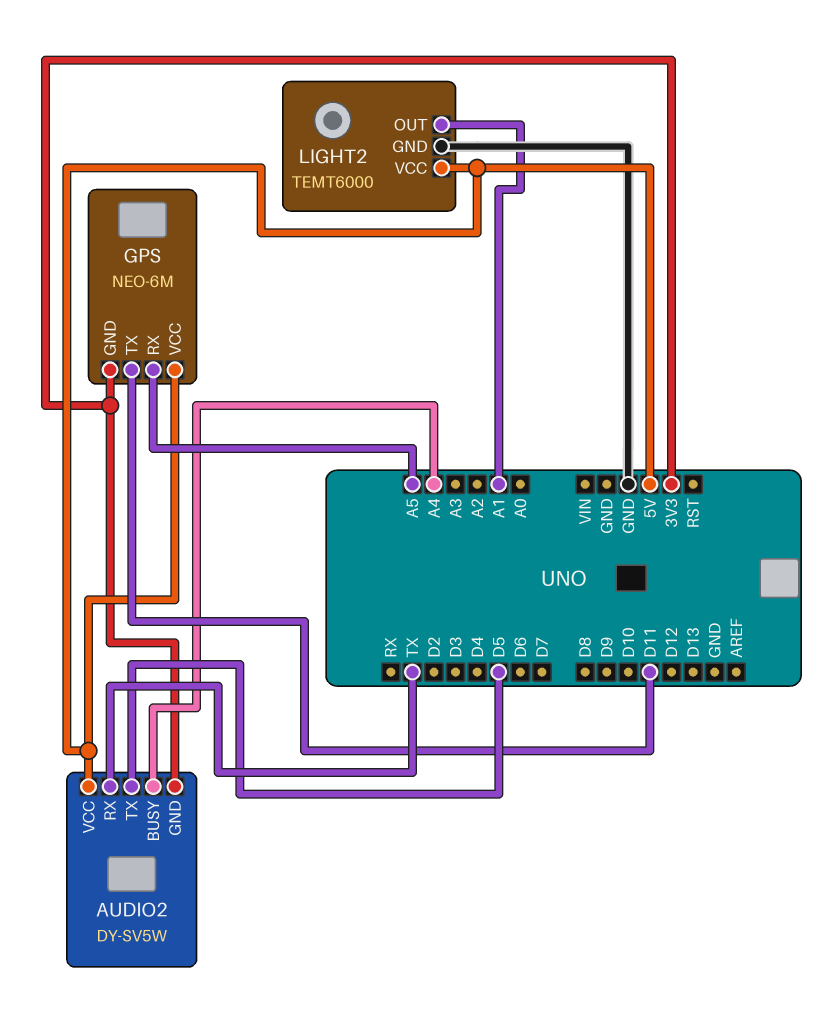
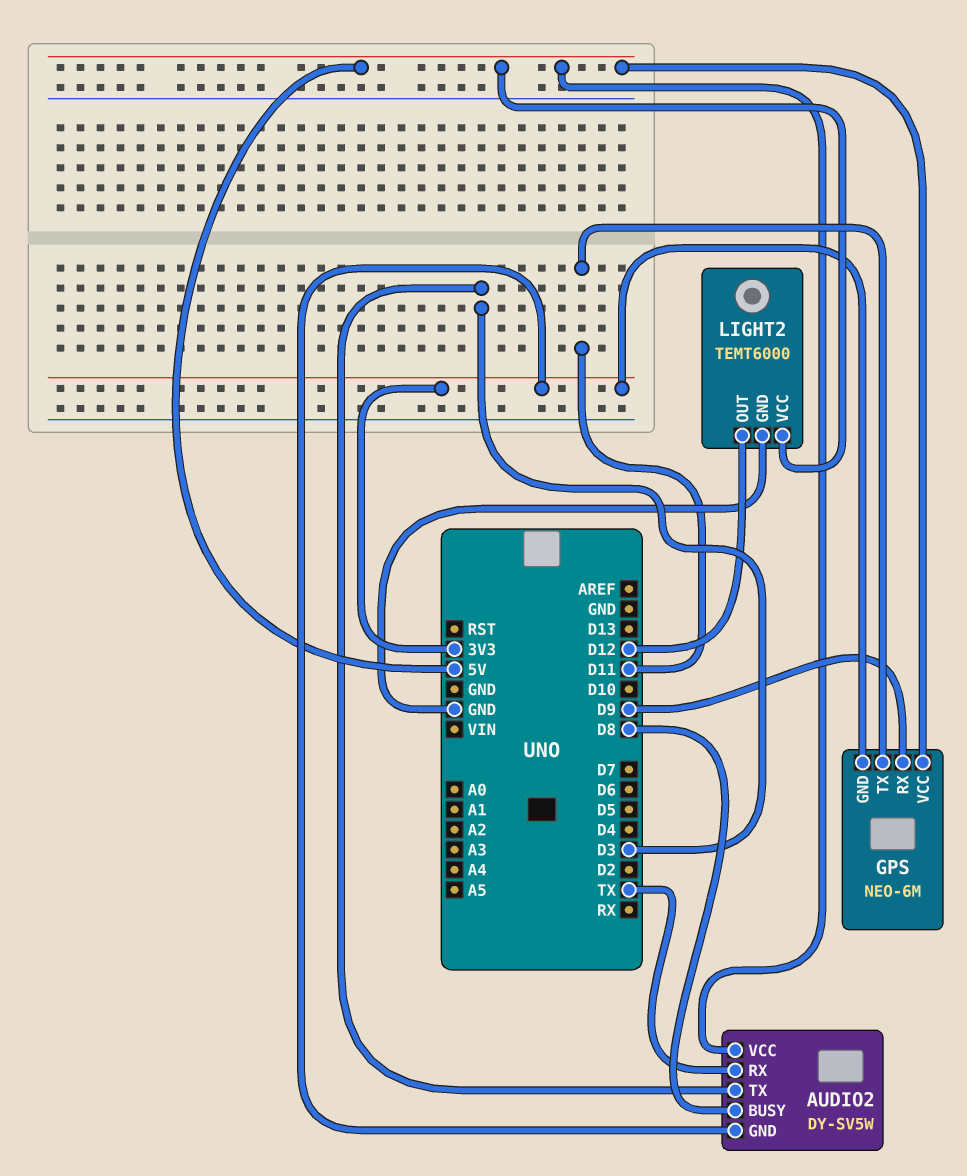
AUDIO2 pin BUSY: A4 -> D8
AUDIO2 pin TX: D5 -> D3
GPS pin RX: A5 -> D9
LIGHT2 pin OUT: A1 -> D12

